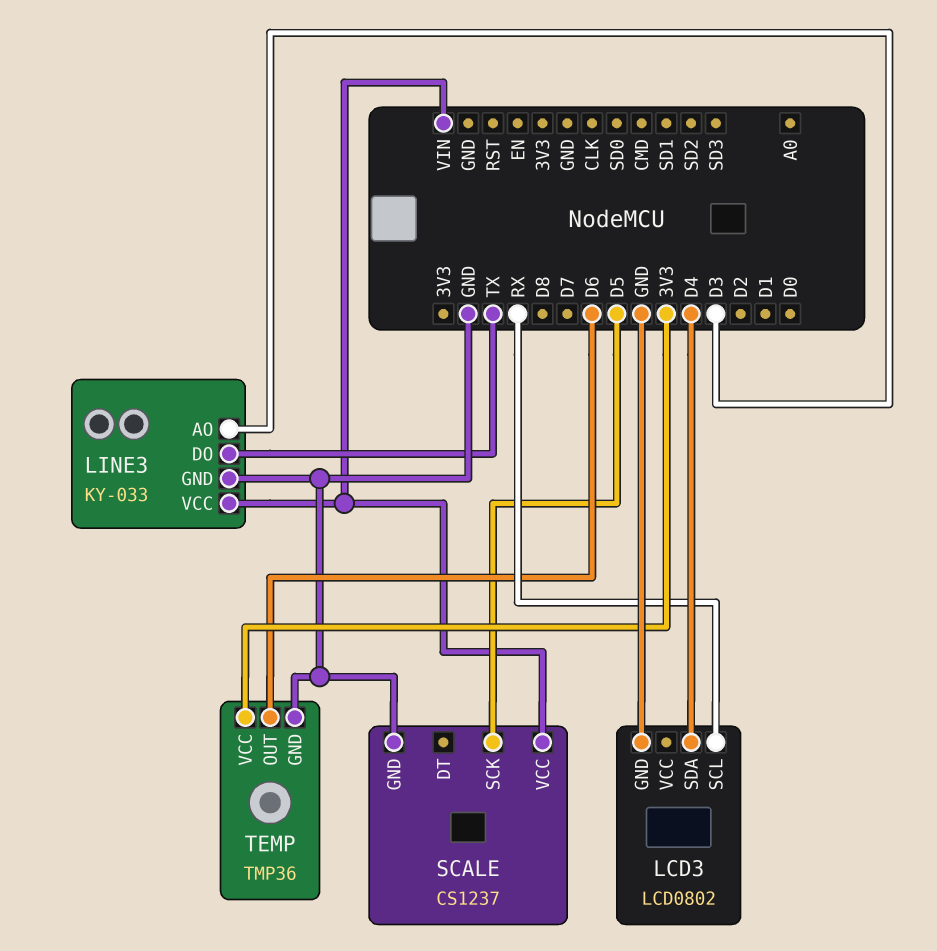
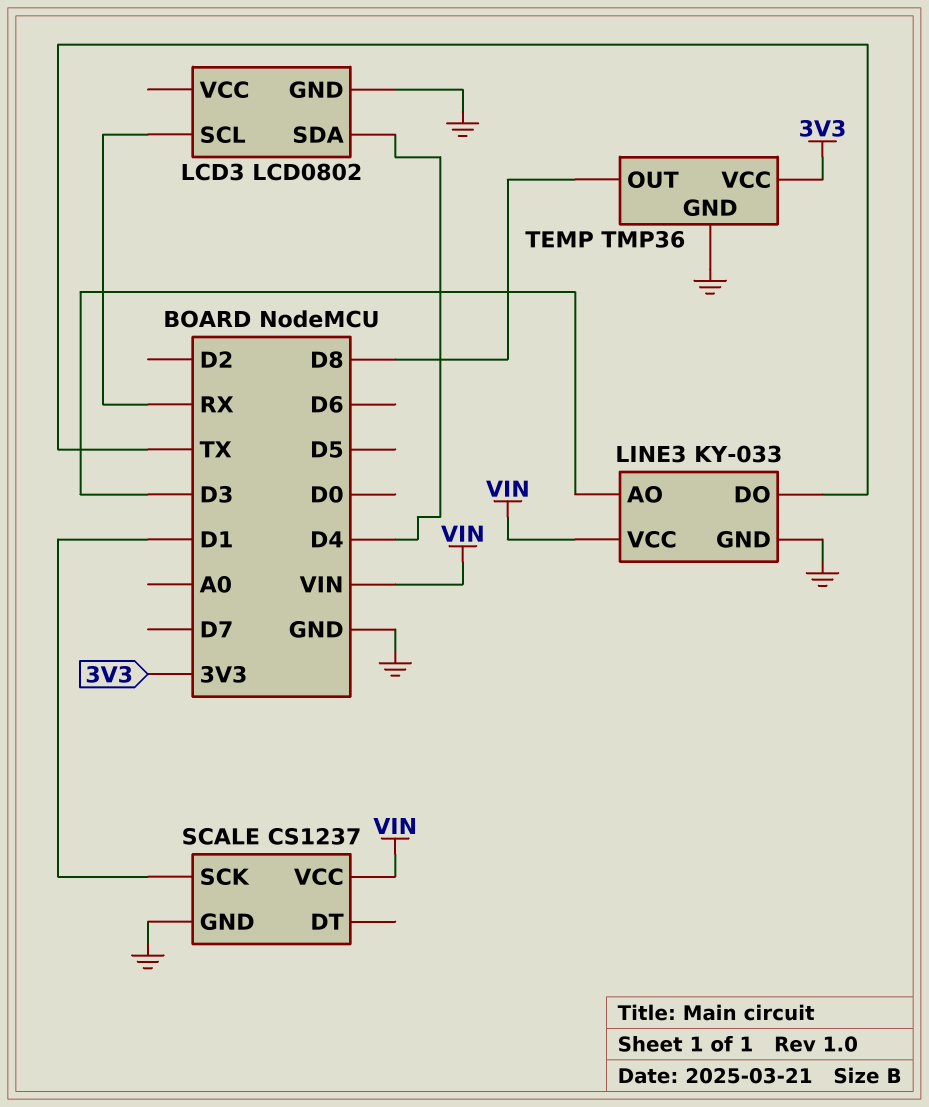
SCALE pin SCK: D5 -> D1
TEMP pin OUT: D6 -> D8

